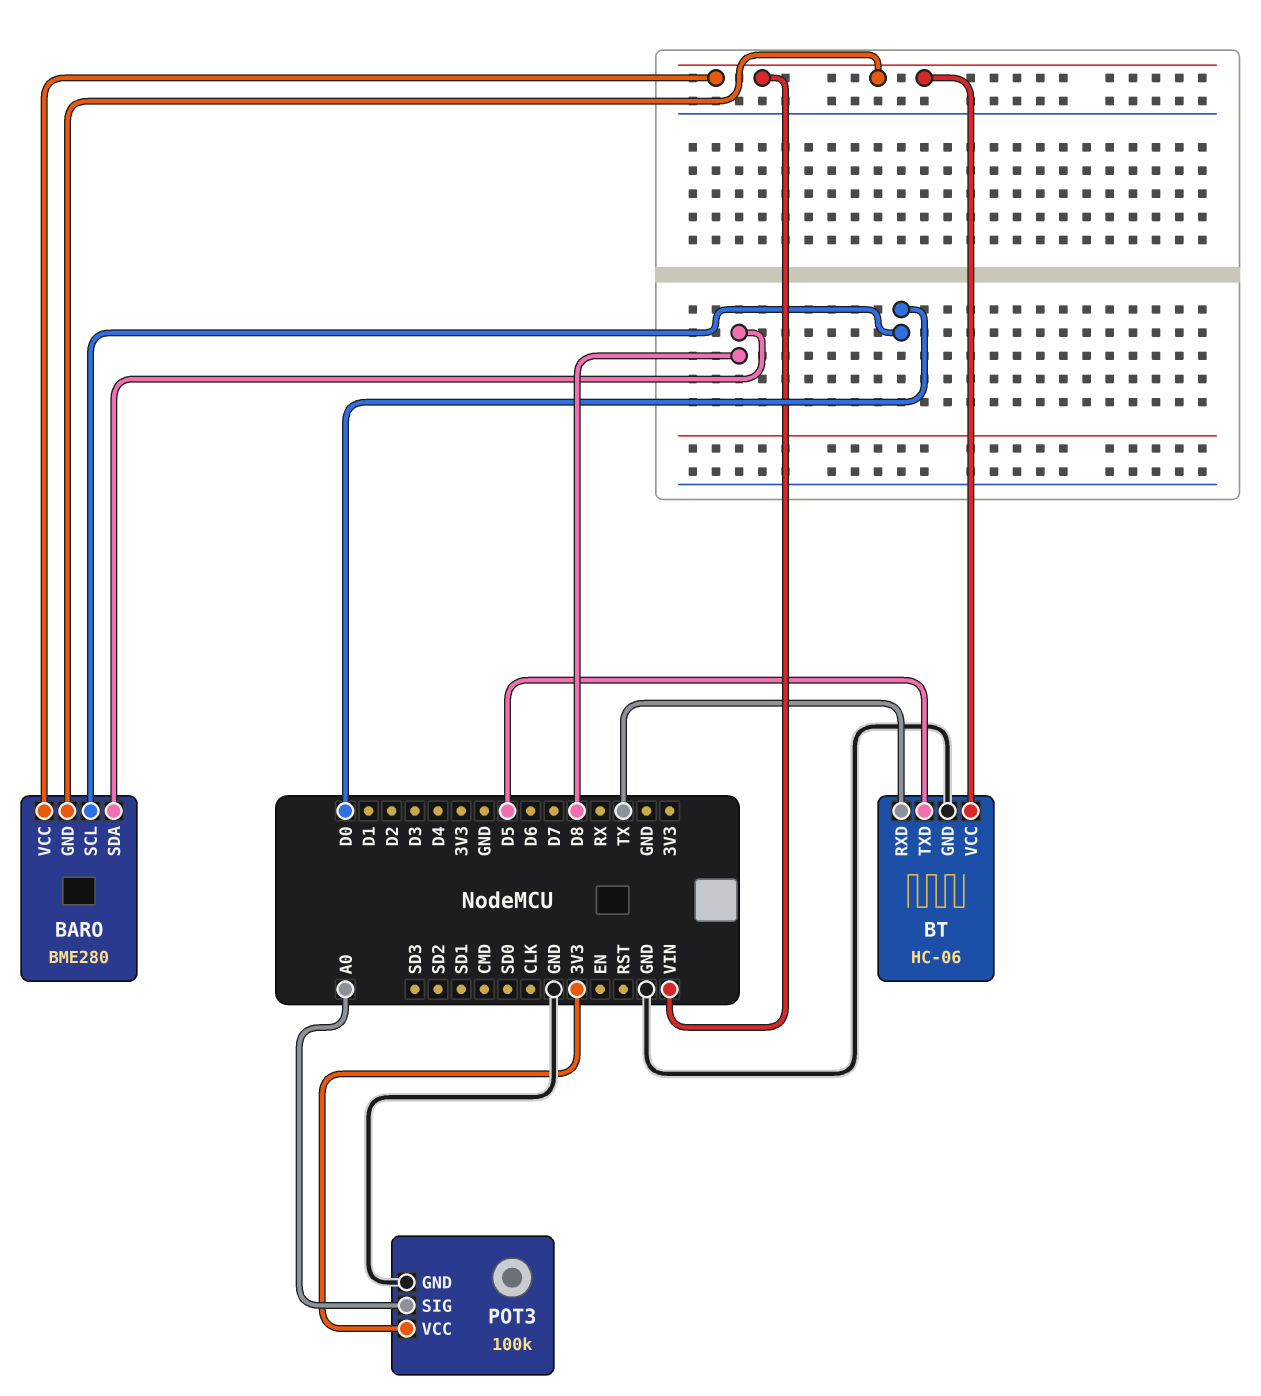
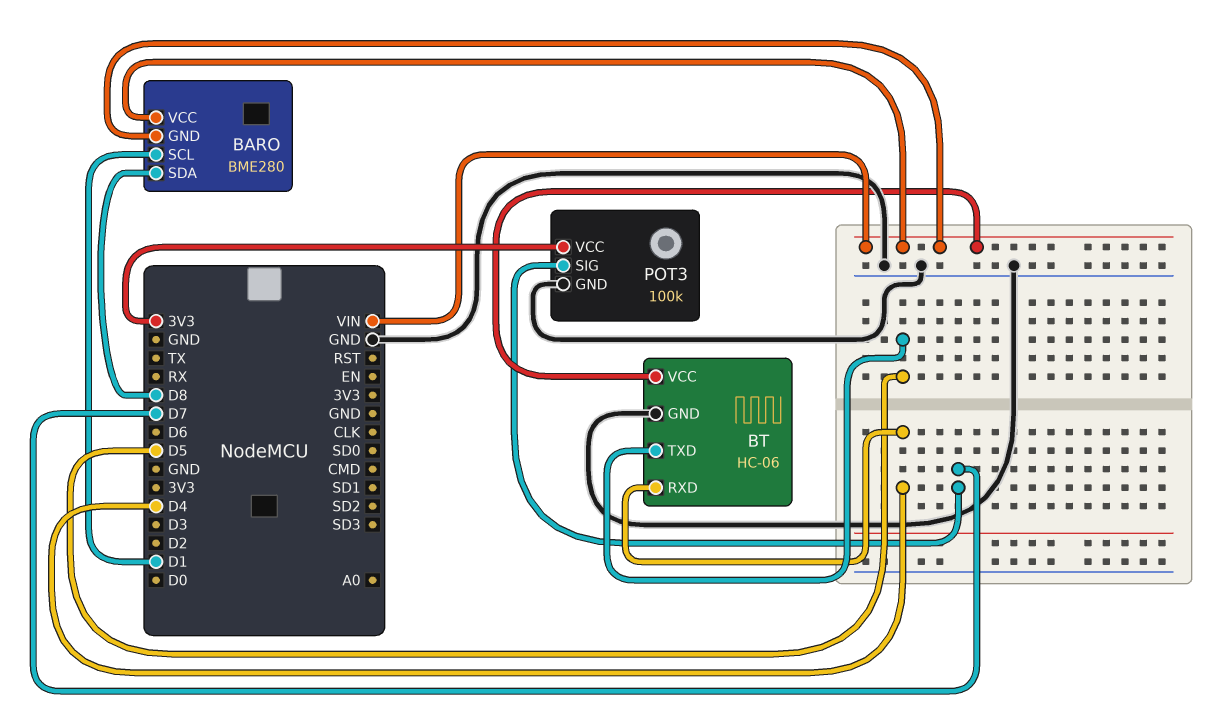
BARO pin SCL: D0 -> D1
BT pin RXD: TX -> D4
POT3 pin SIG: A0 -> D7

